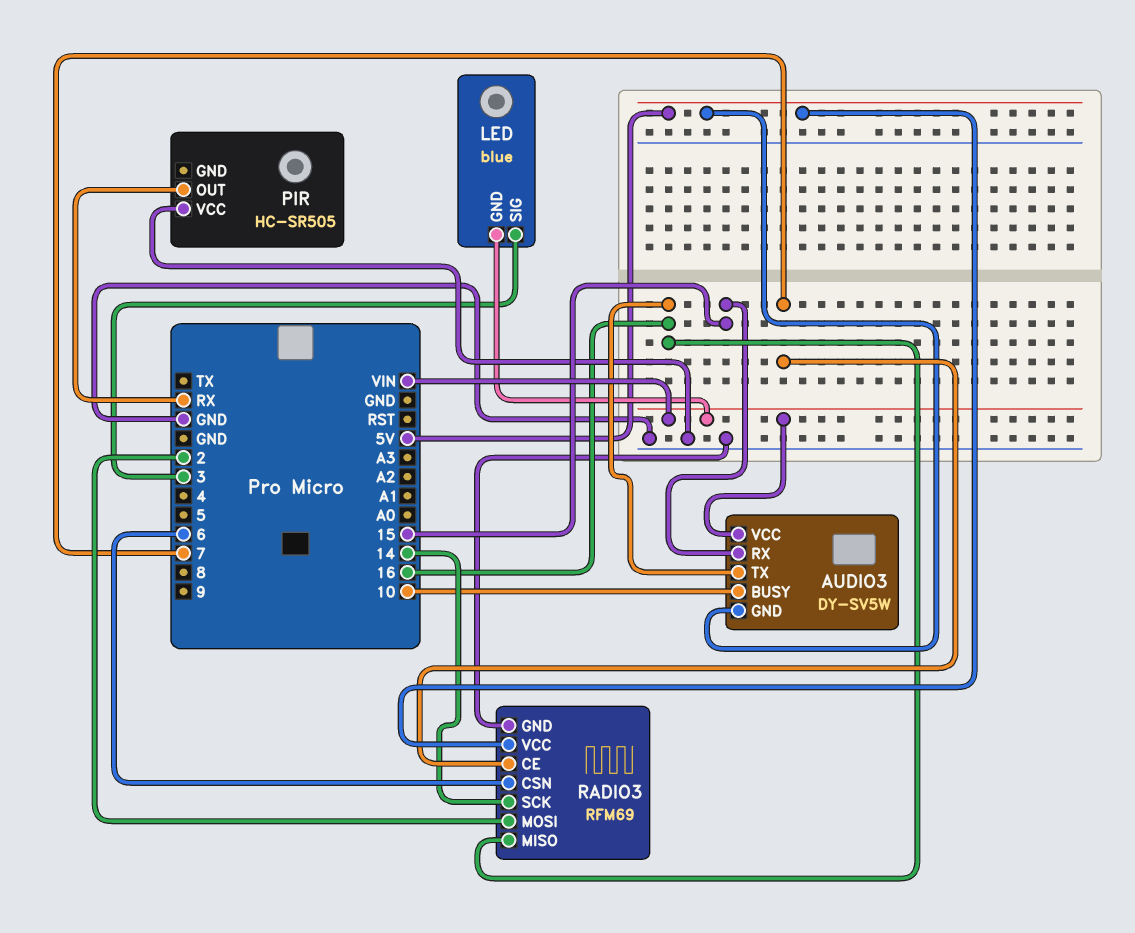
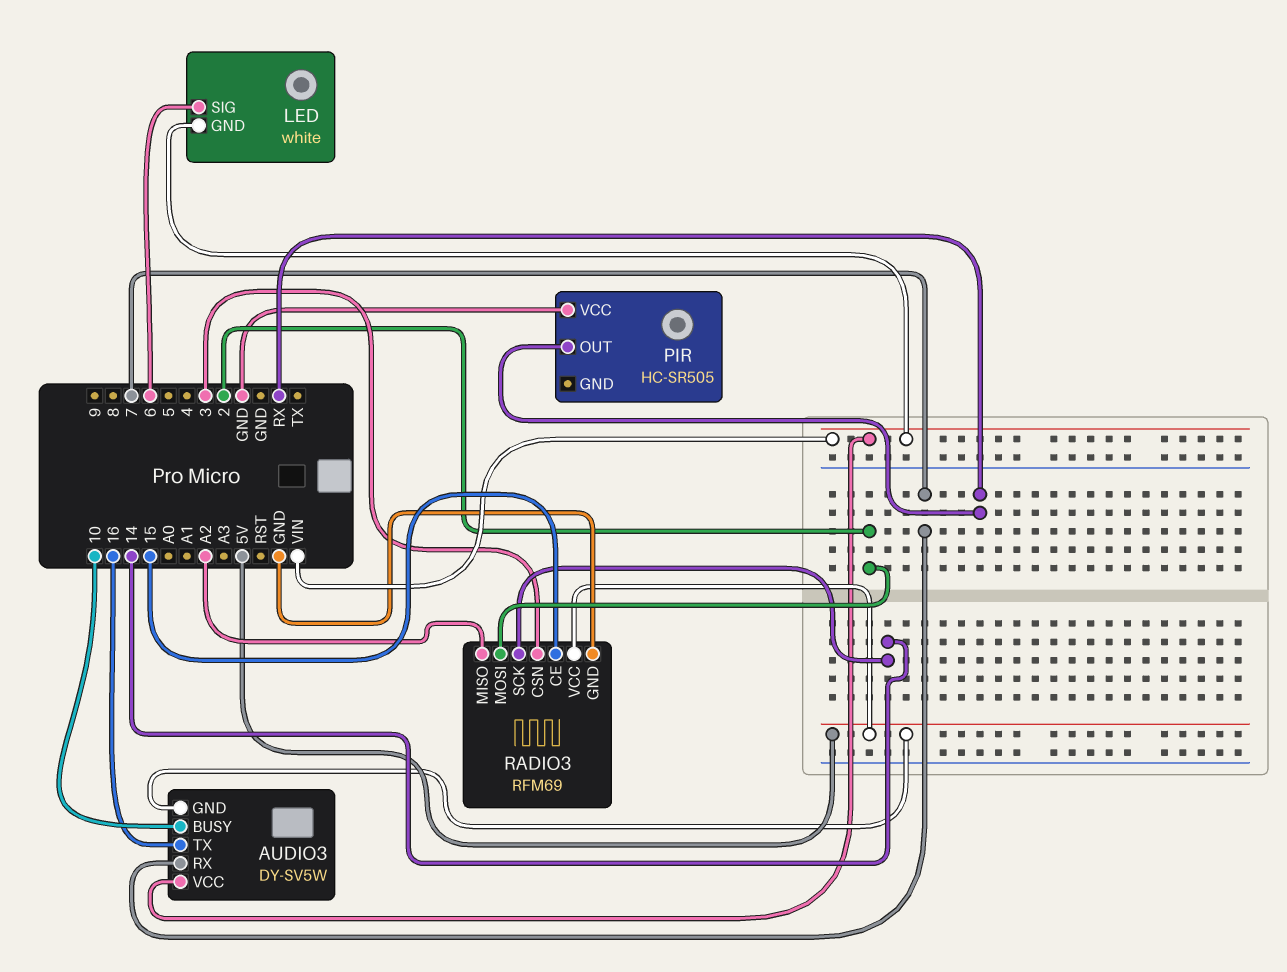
AUDIO3 pin RX: 15 -> 7
LED: blue -> white
LED pin SIG: 3 -> 6
RADIO3 pin CE: 7 -> 15
RADIO3 pin CSN: 6 -> 3
RADIO3 pin MISO: 16 -> A2

